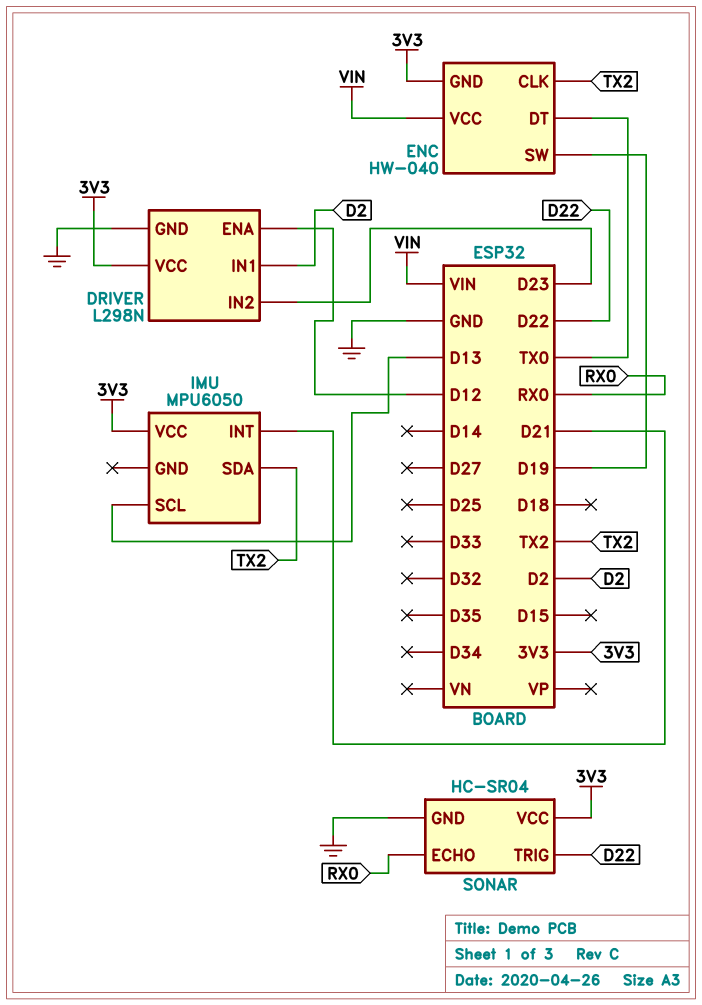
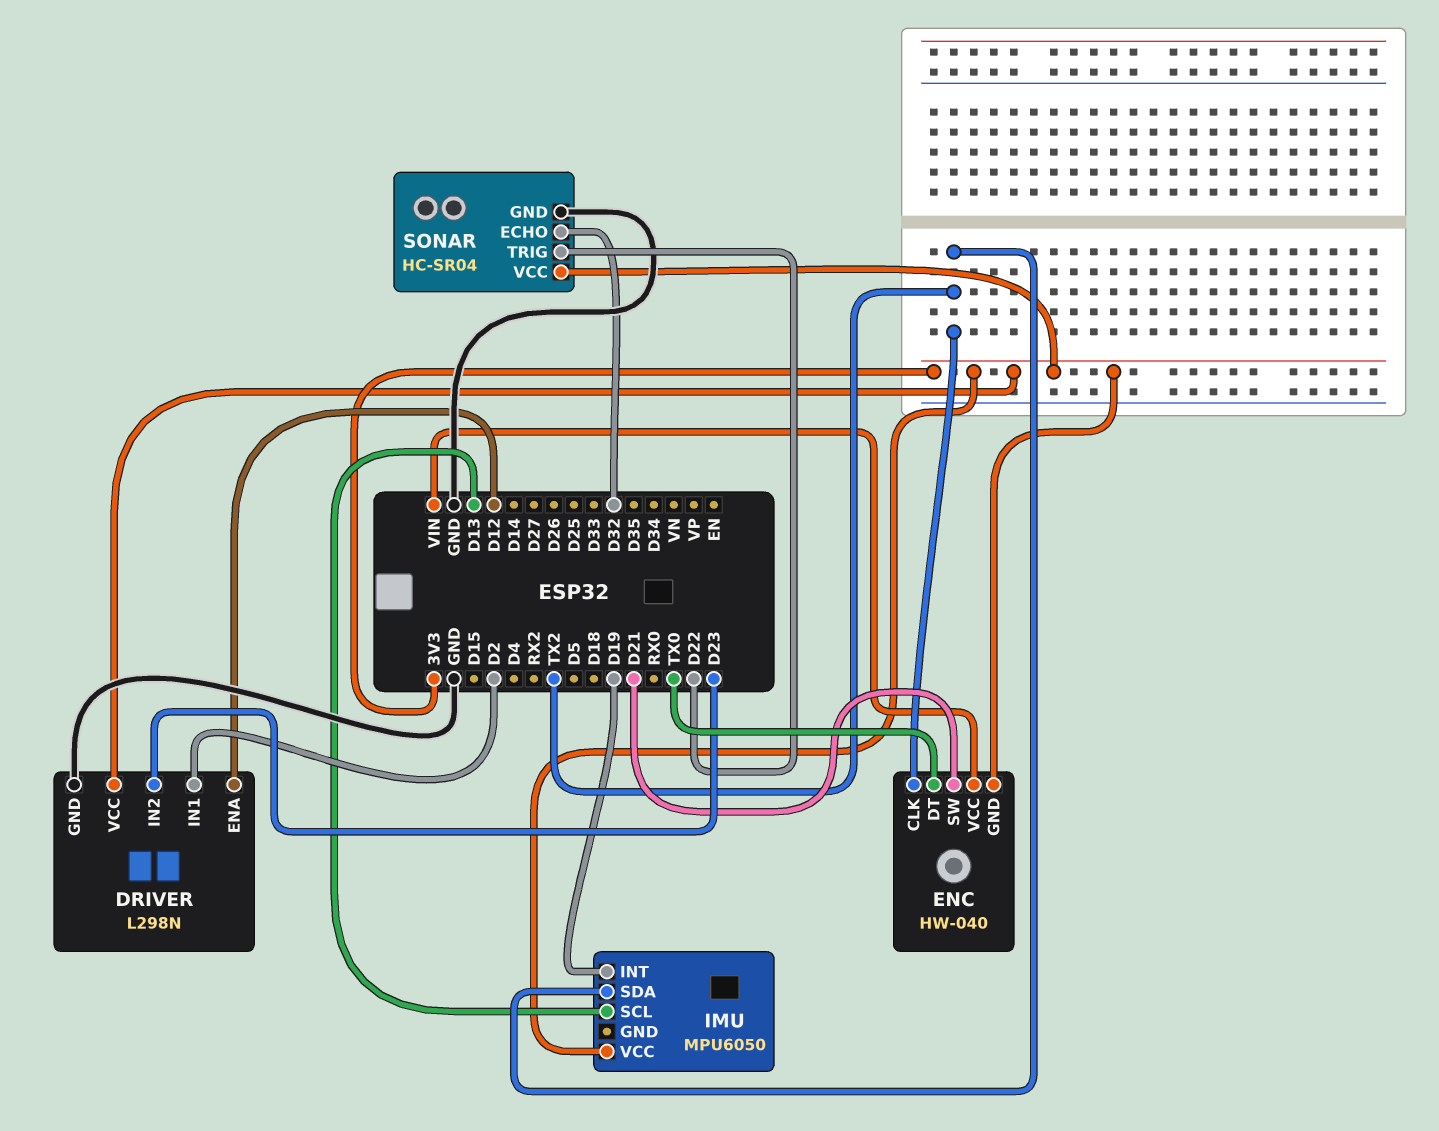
ENC pin SW: D19 -> D21
IMU pin INT: D21 -> D19
SONAR pin ECHO: RX0 -> D32

